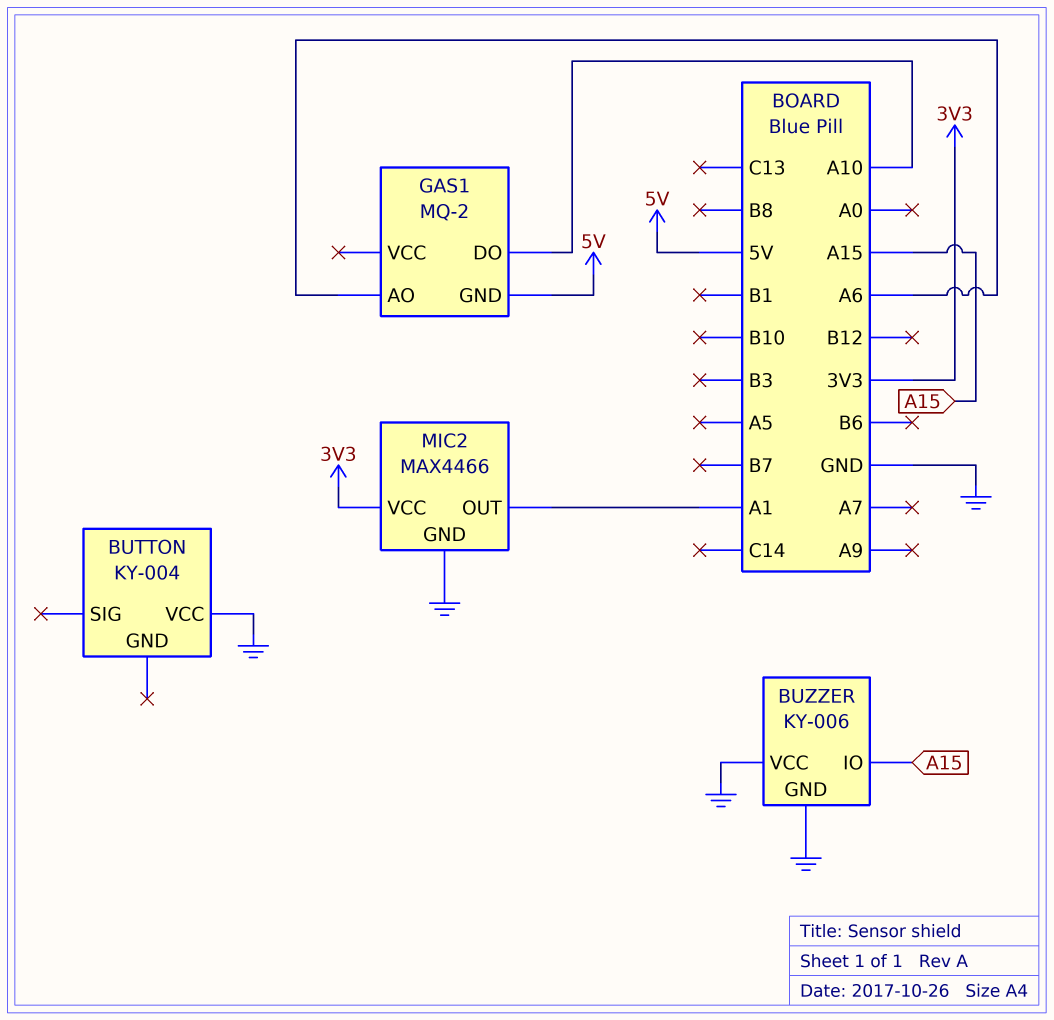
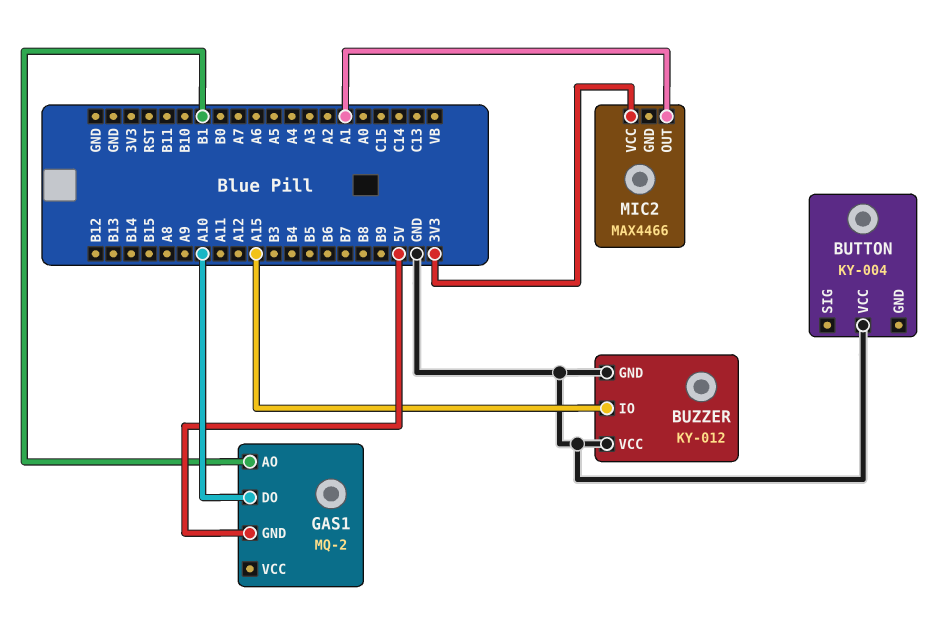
BUZZER: KY-006 -> KY-012
GAS1 pin AO: A6 -> B1
MIC2 pin GND: GND -> none

